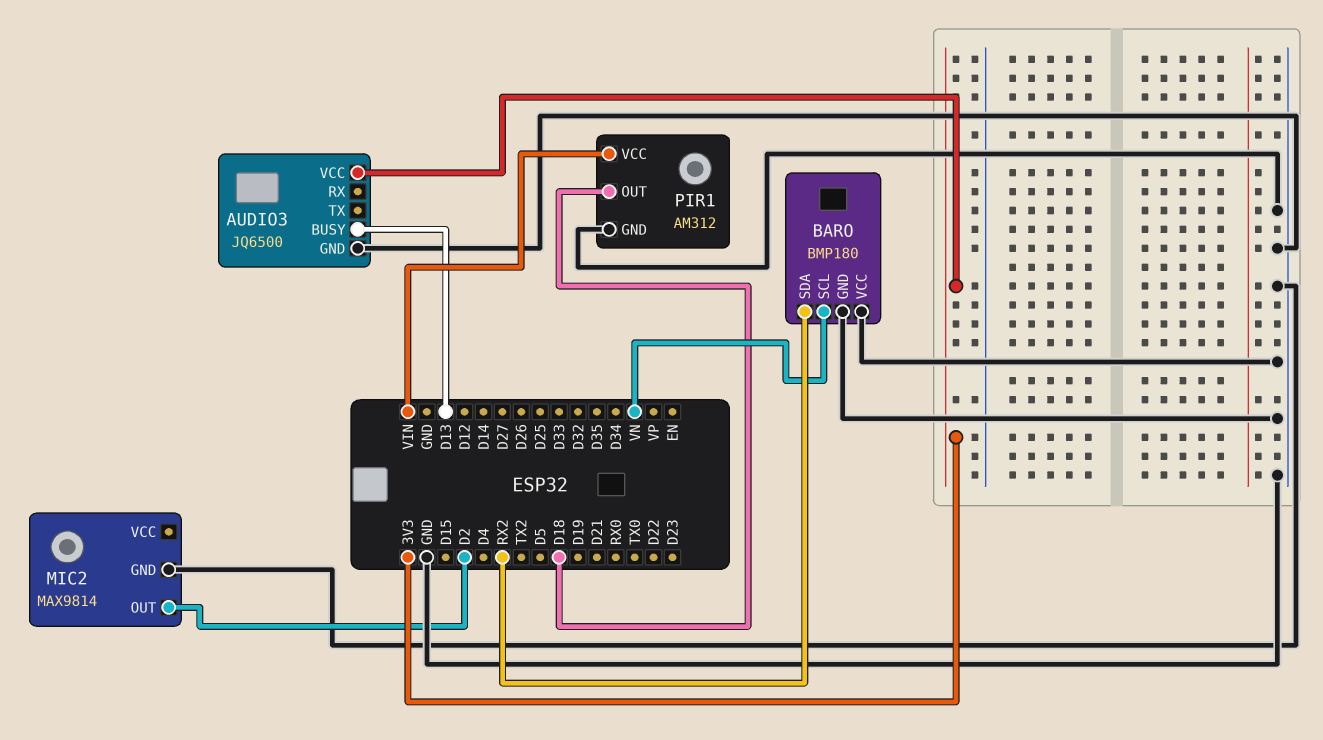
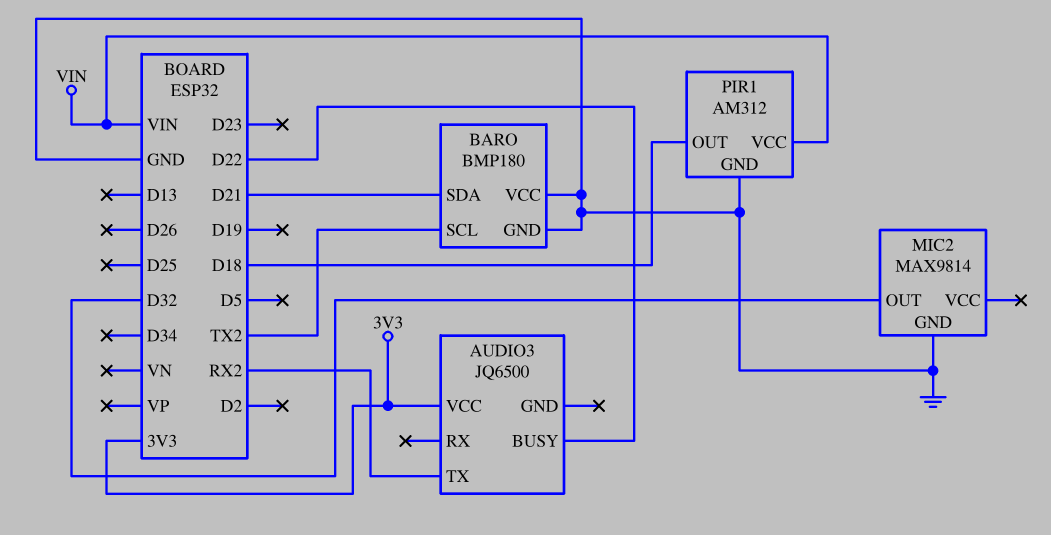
AUDIO3 pin BUSY: D13 -> D22
AUDIO3 pin GND: GND -> none
AUDIO3 pin TX: none -> RX2
BARO pin SCL: VN -> TX2
BARO pin SDA: RX2 -> D21
MIC2 pin OUT: D2 -> D32

